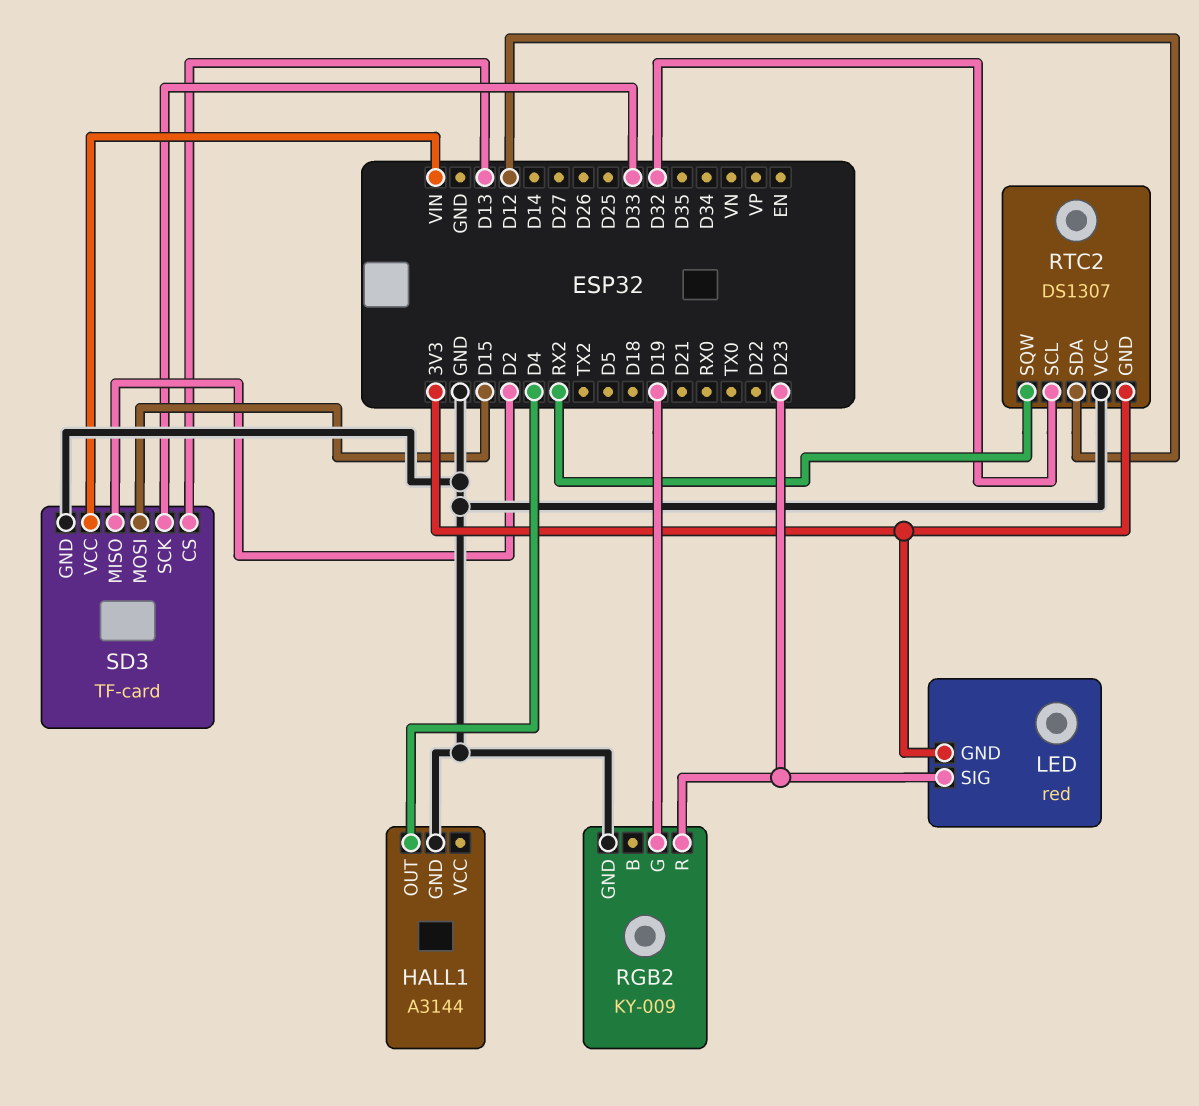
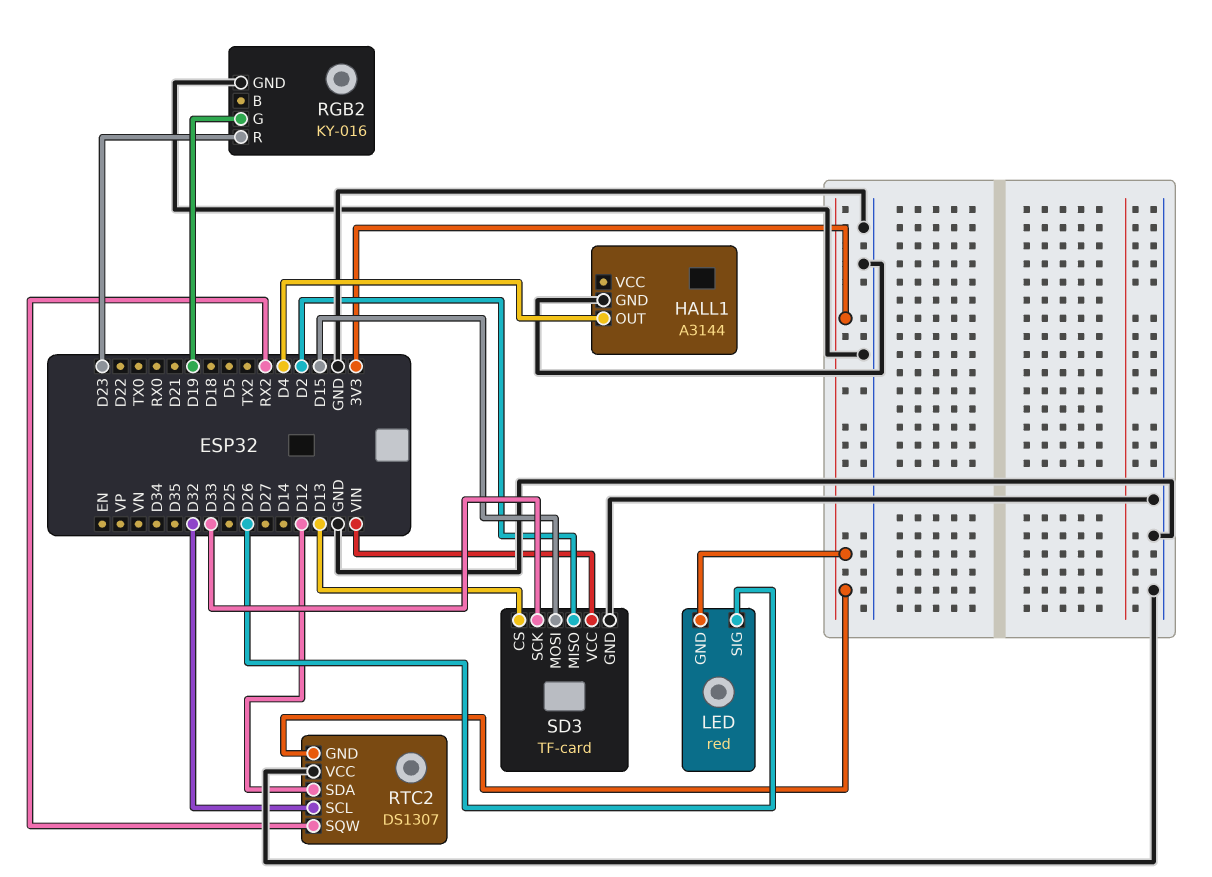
LED pin SIG: D23 -> D26
RGB2: KY-009 -> KY-016

